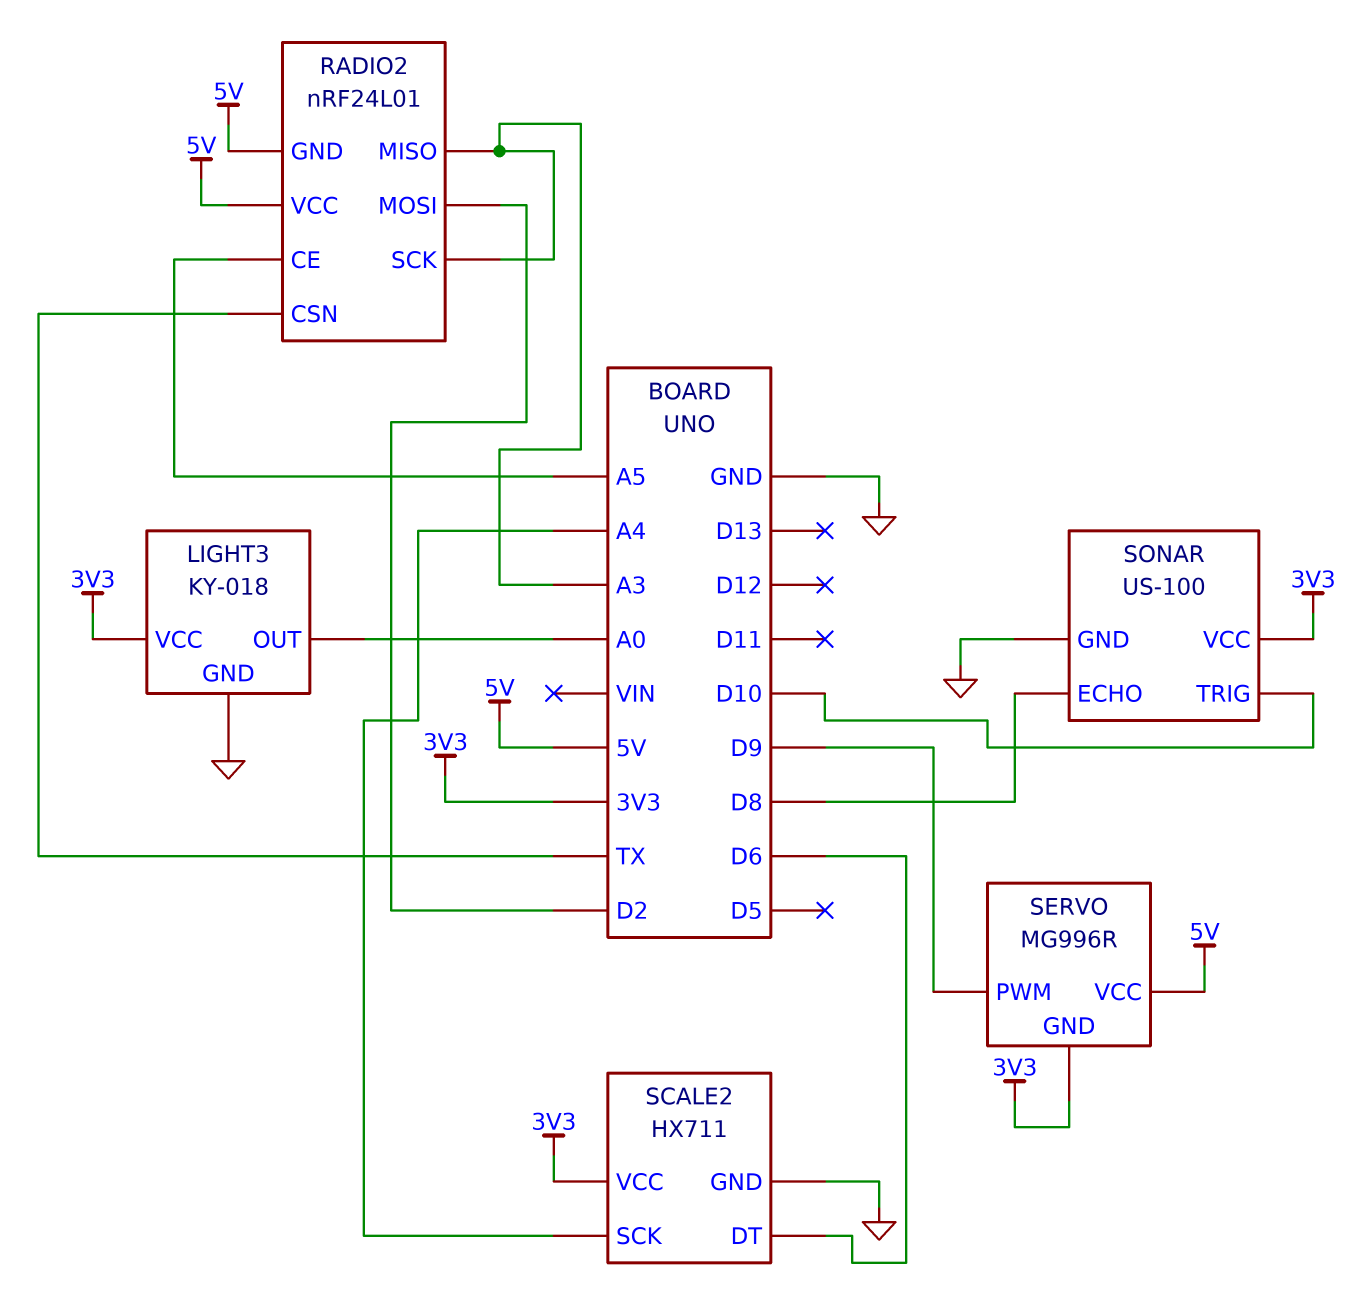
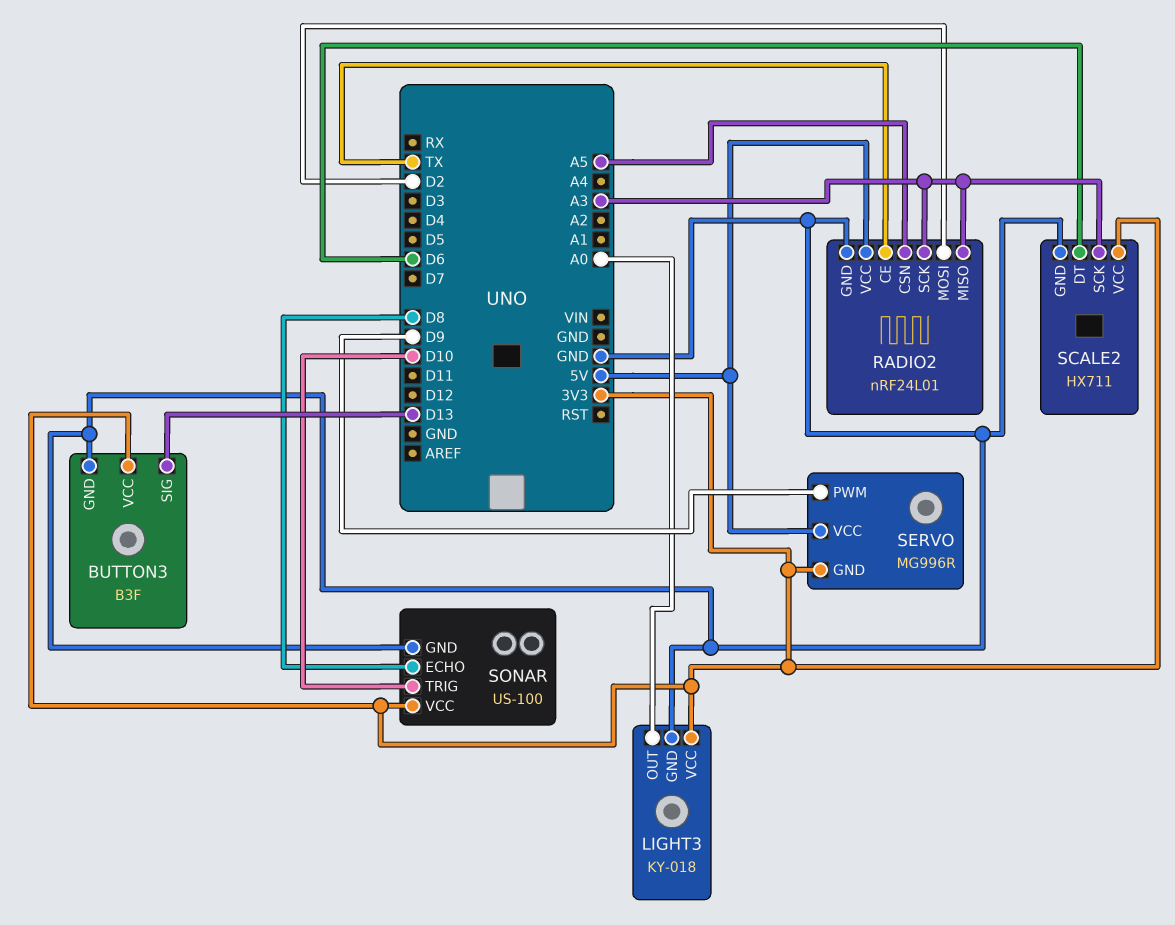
BUTTON3: none -> B3F
BUTTON3 pin GND: none -> GND
BUTTON3 pin SIG: none -> D13
BUTTON3 pin VCC: none -> 3V3
RADIO2 pin CE: A5 -> TX
RADIO2 pin CSN: TX -> A5
RADIO2 pin GND: 5V -> GND
SCALE2 pin SCK: A4 -> A3

